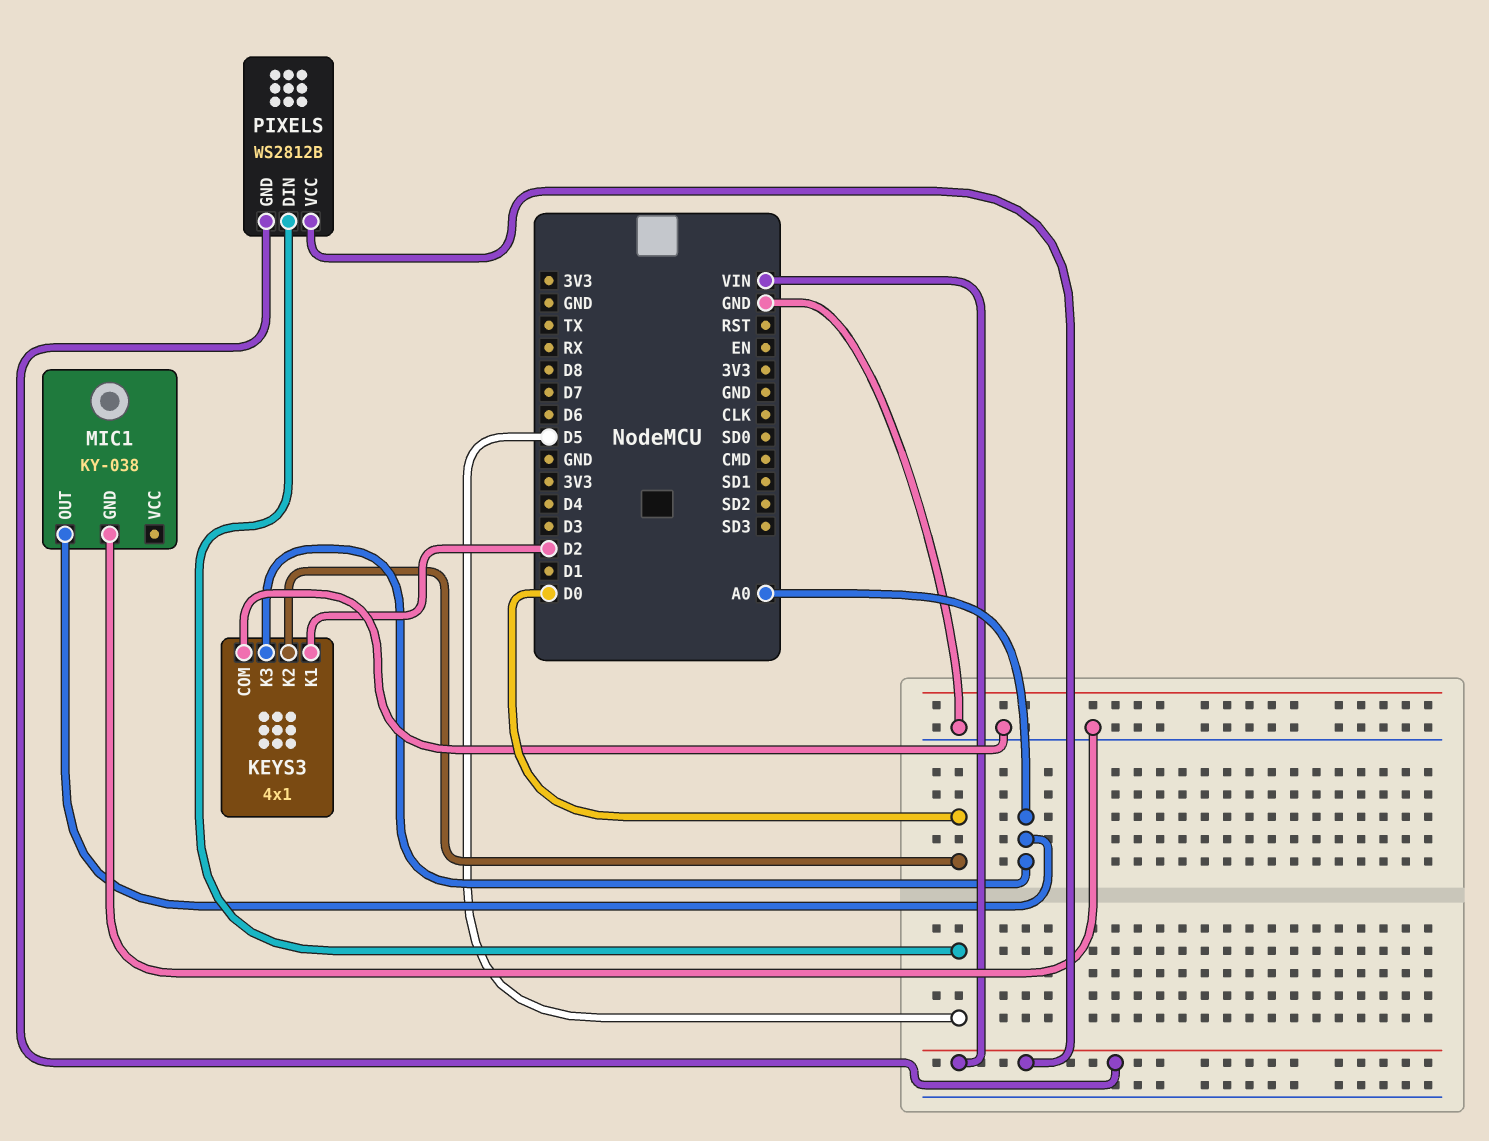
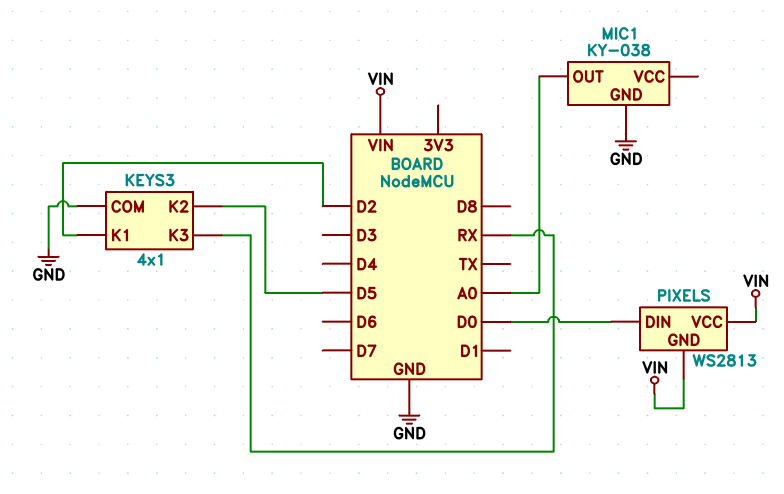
KEYS3 pin K2: D0 -> D5
KEYS3 pin K3: A0 -> RX
PIXELS: WS2812B -> WS2813
PIXELS pin DIN: D5 -> D0

